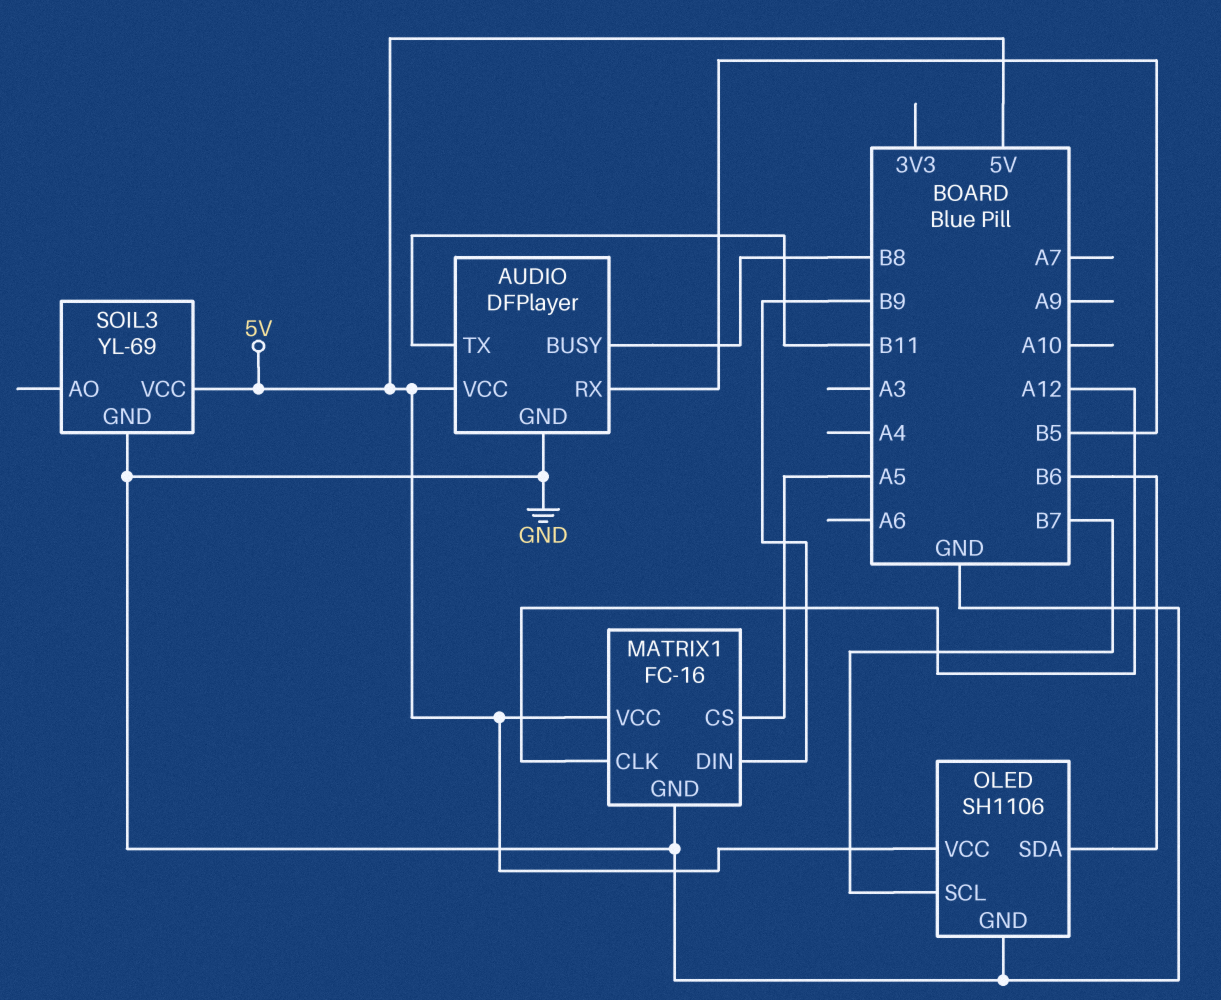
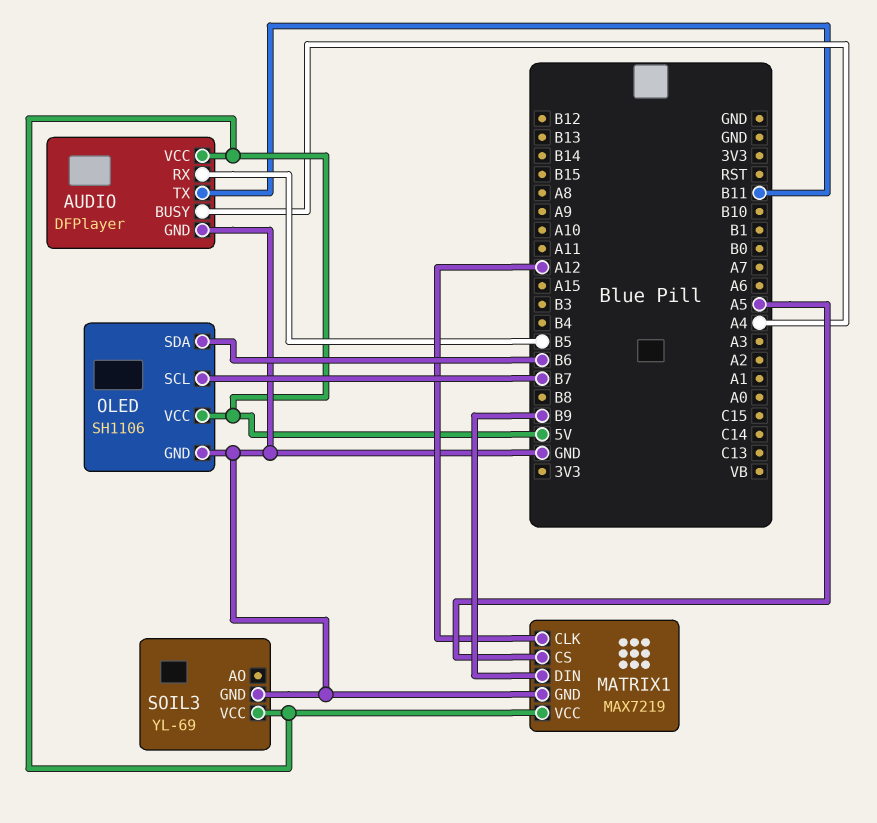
AUDIO pin BUSY: B8 -> A4
MATRIX1: FC-16 -> MAX7219

